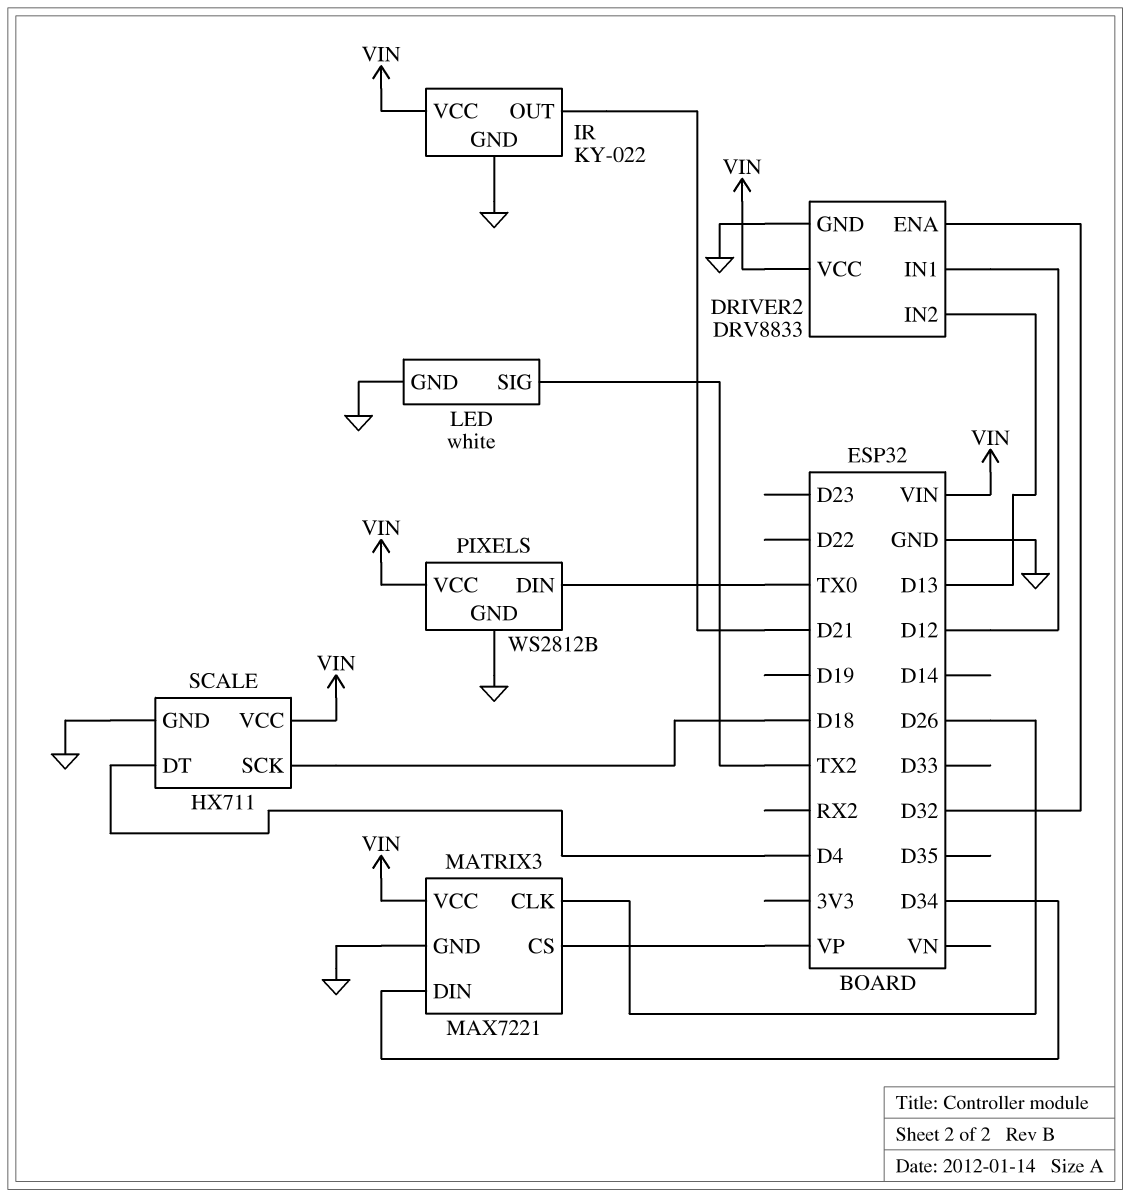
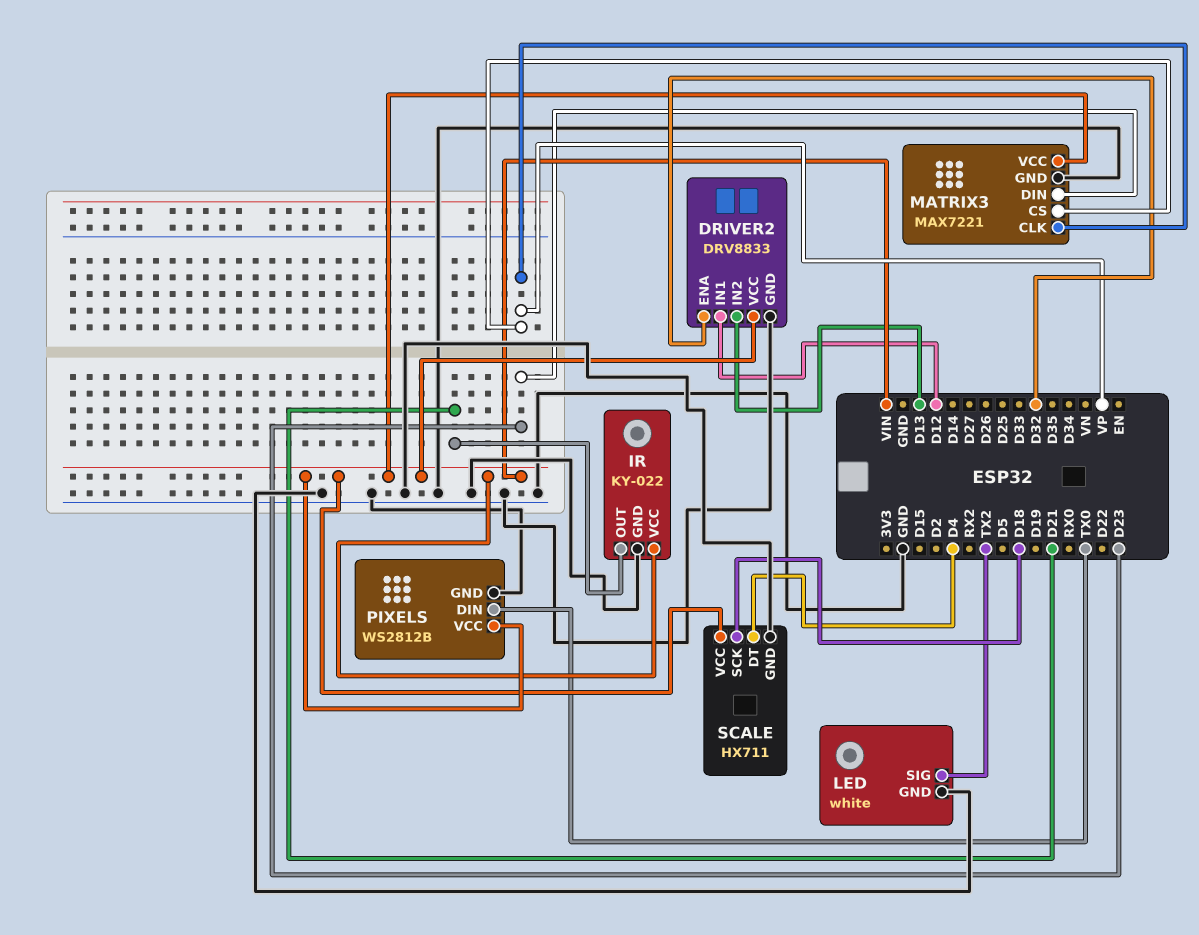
MATRIX3 pin CLK: D26 -> VP
MATRIX3 pin DIN: D34 -> D23

